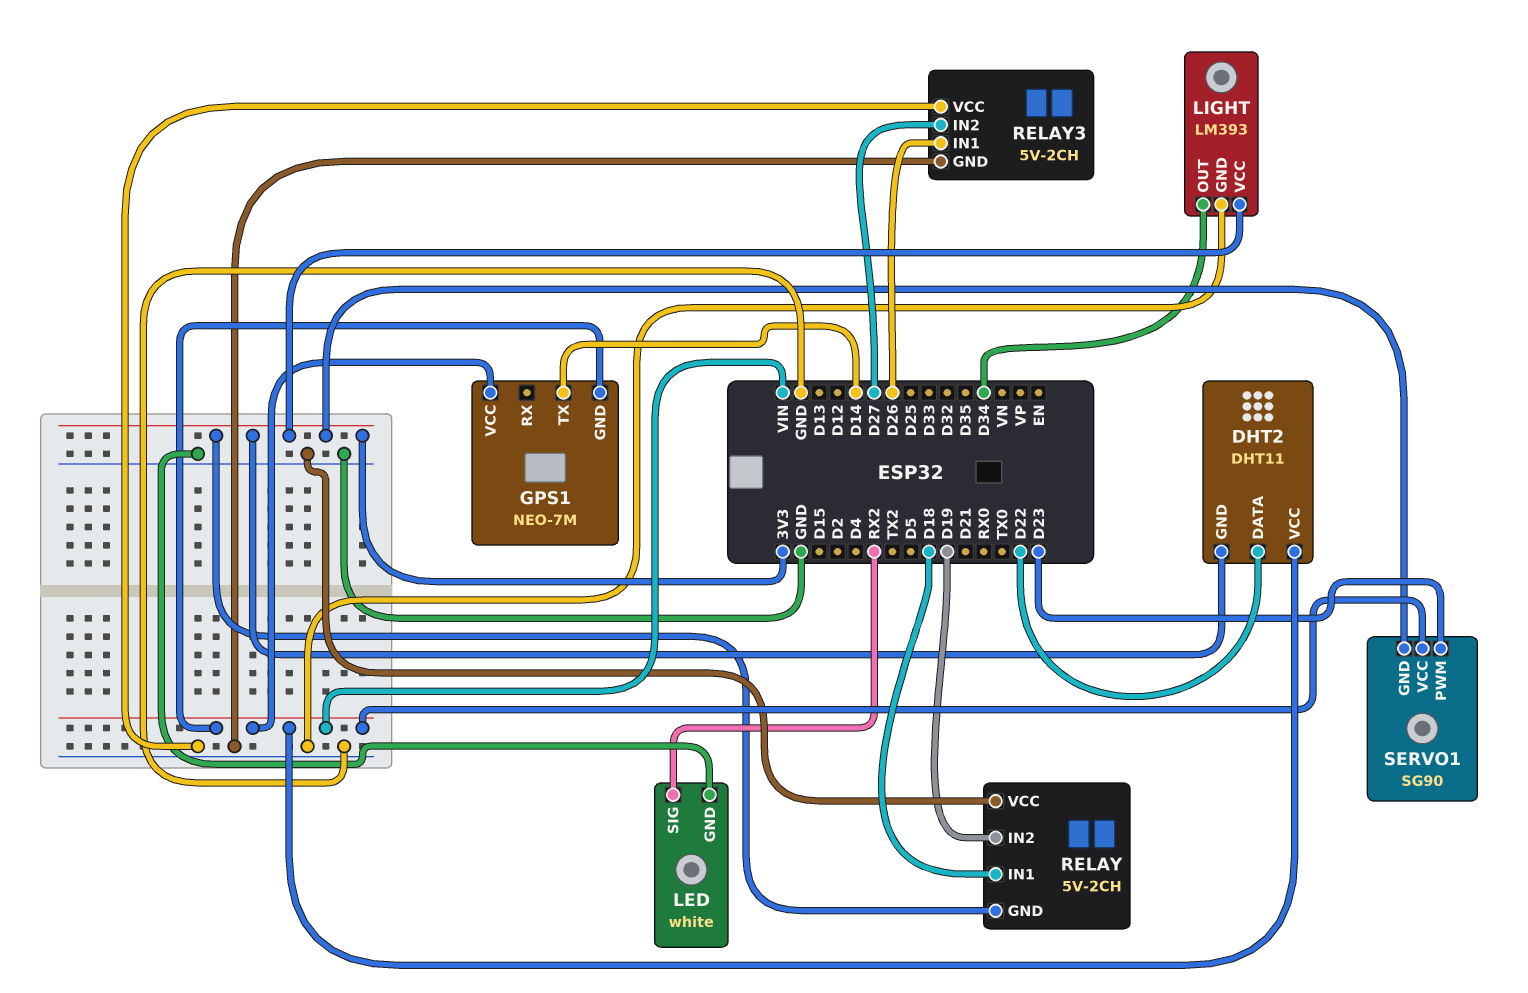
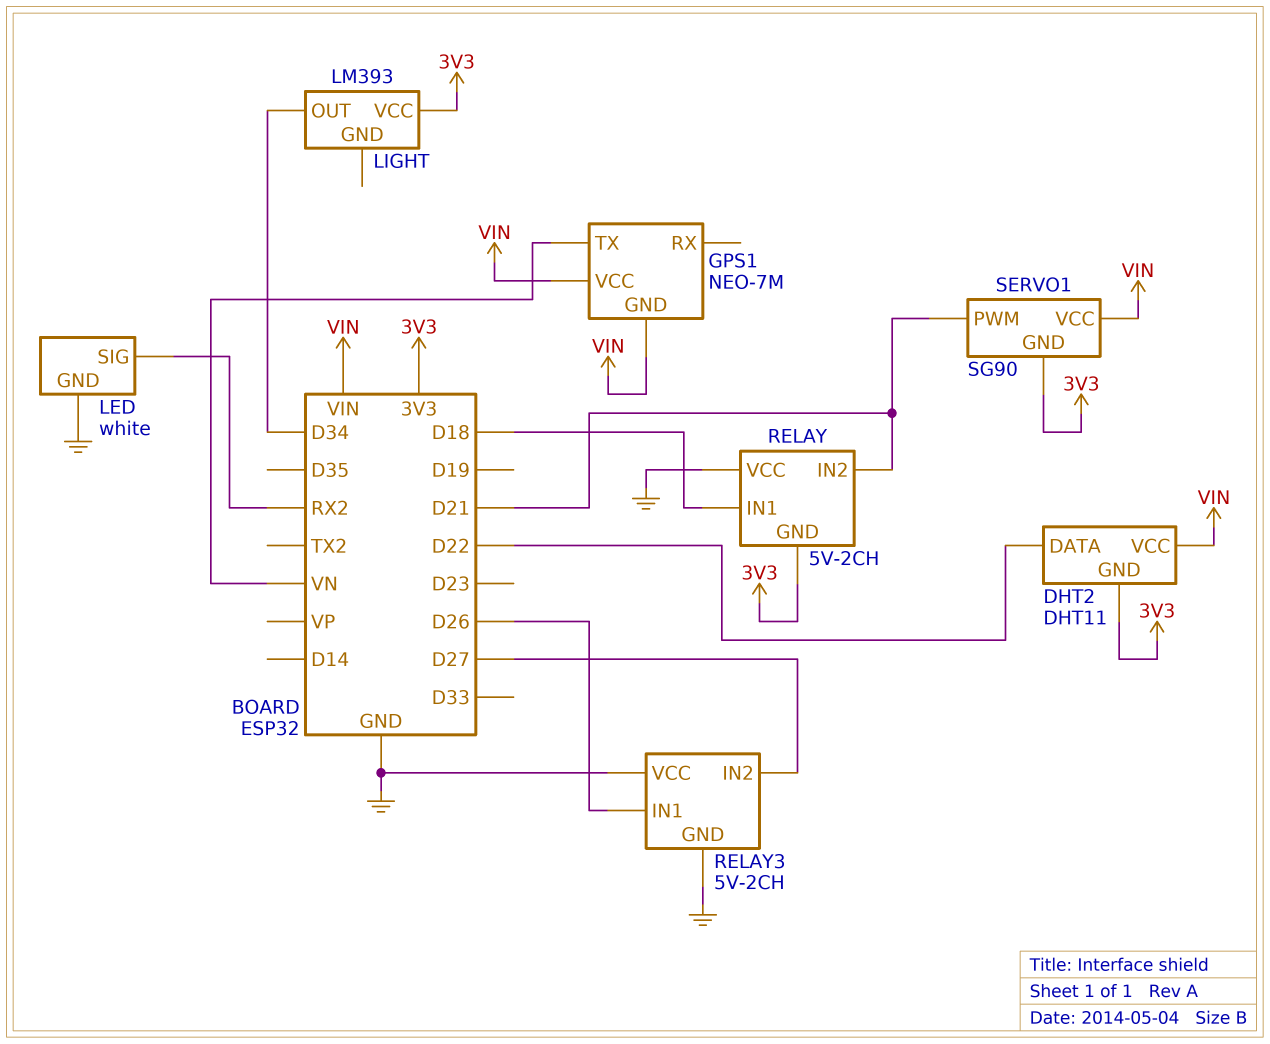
GPS1 pin TX: D14 -> VN
LIGHT pin GND: GND -> none
RELAY pin IN2: D19 -> D21
SERVO1 pin PWM: D23 -> D21

